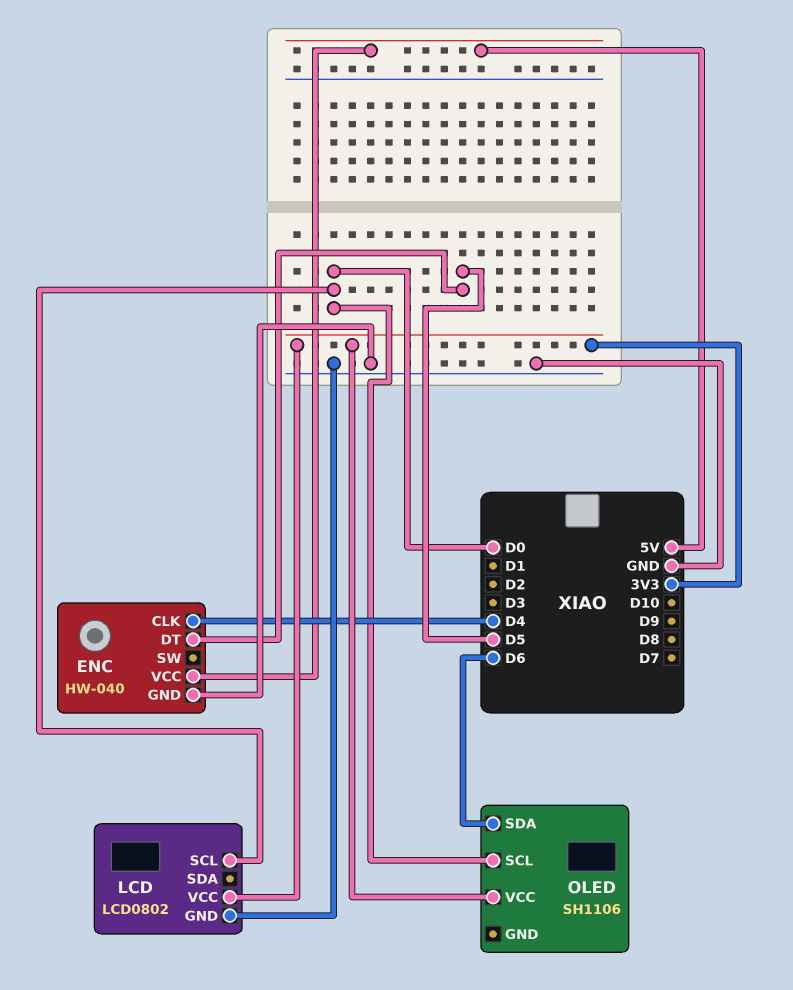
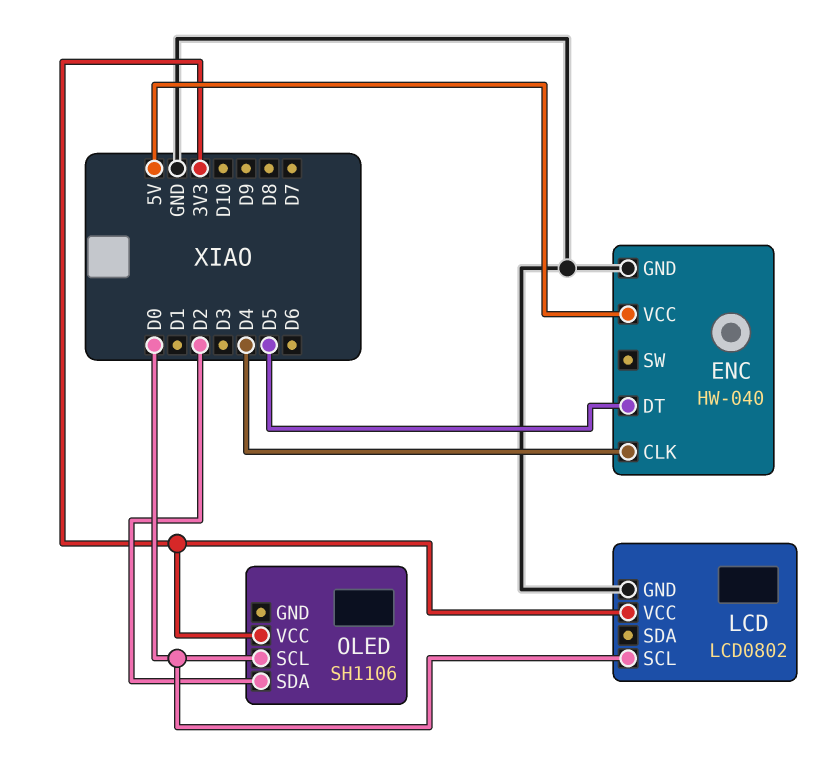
OLED pin SDA: D6 -> D2

